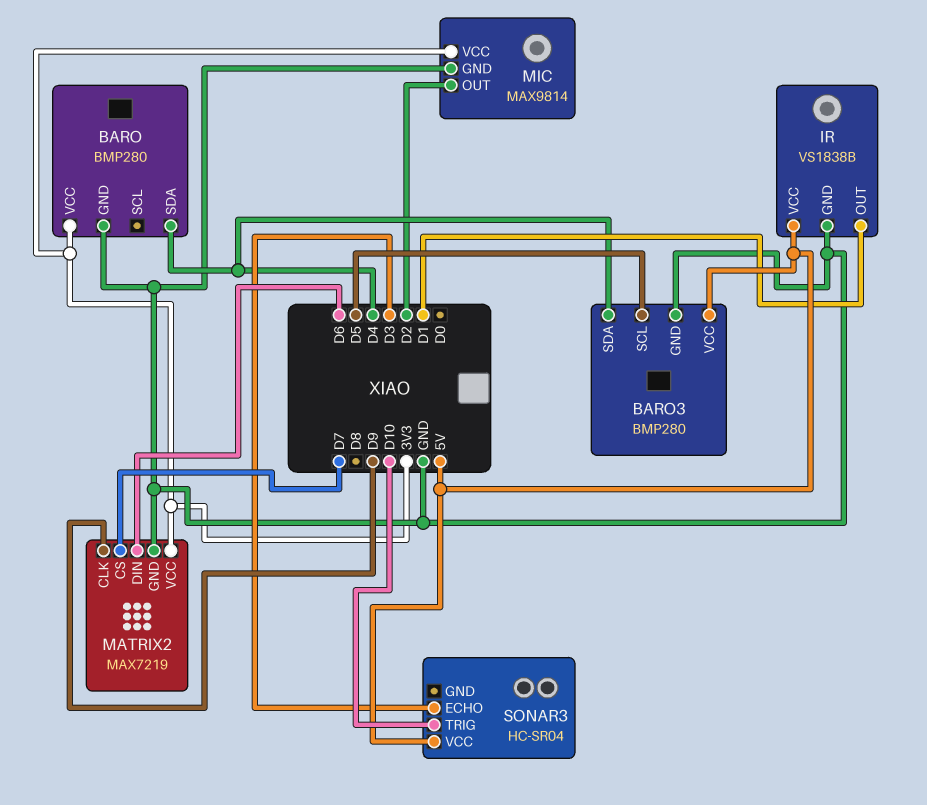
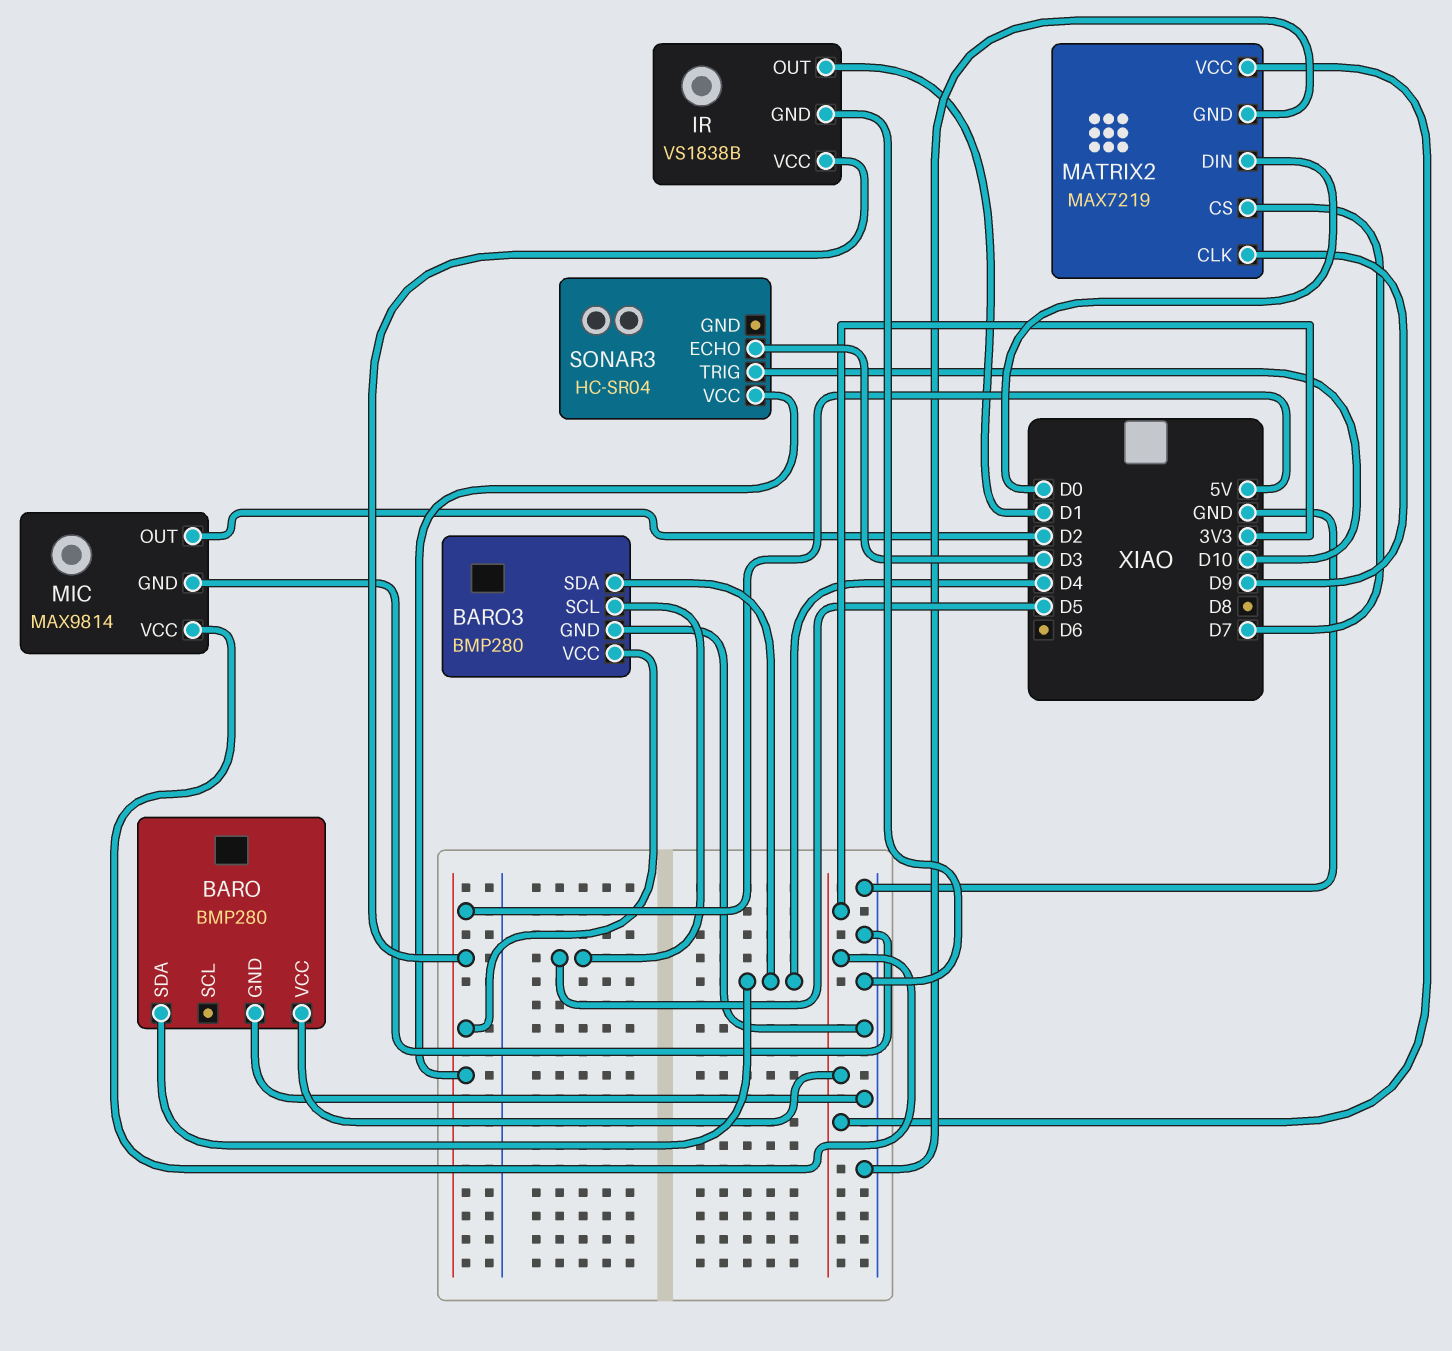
MATRIX2 pin DIN: D6 -> D0

